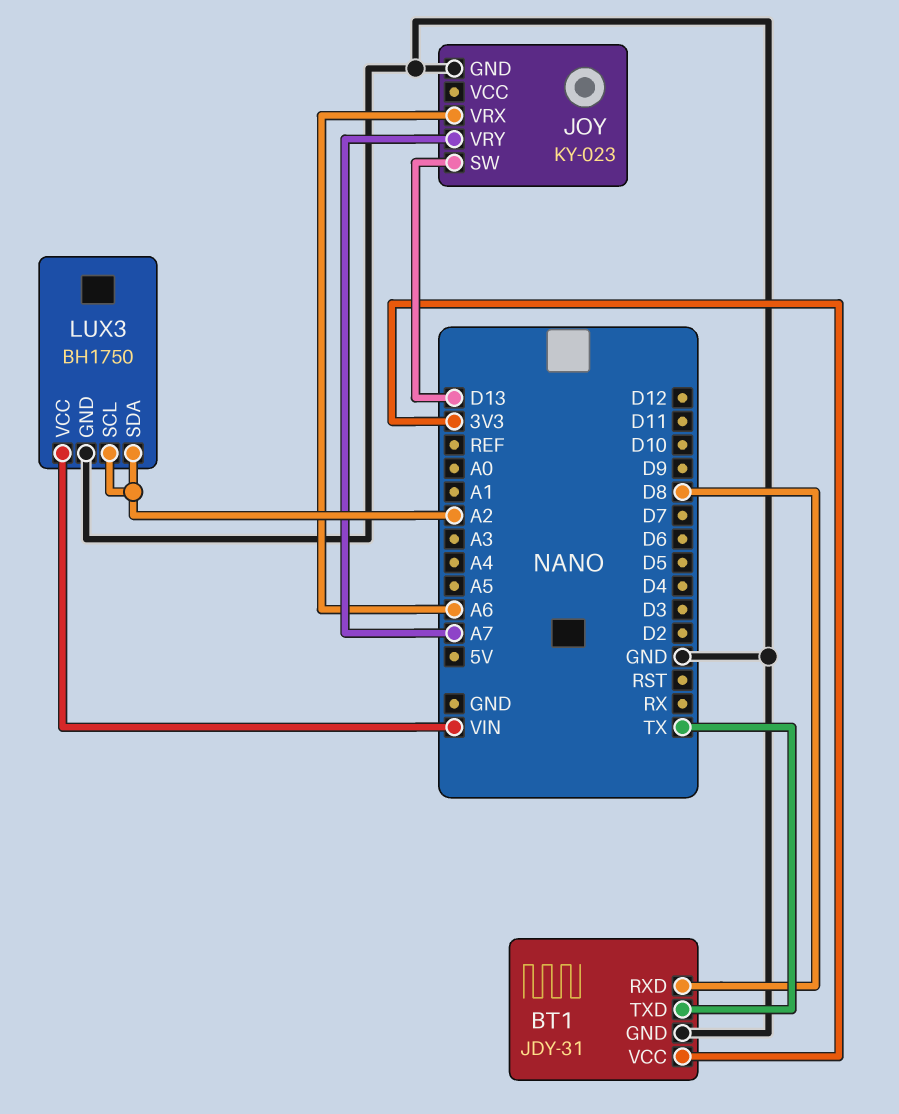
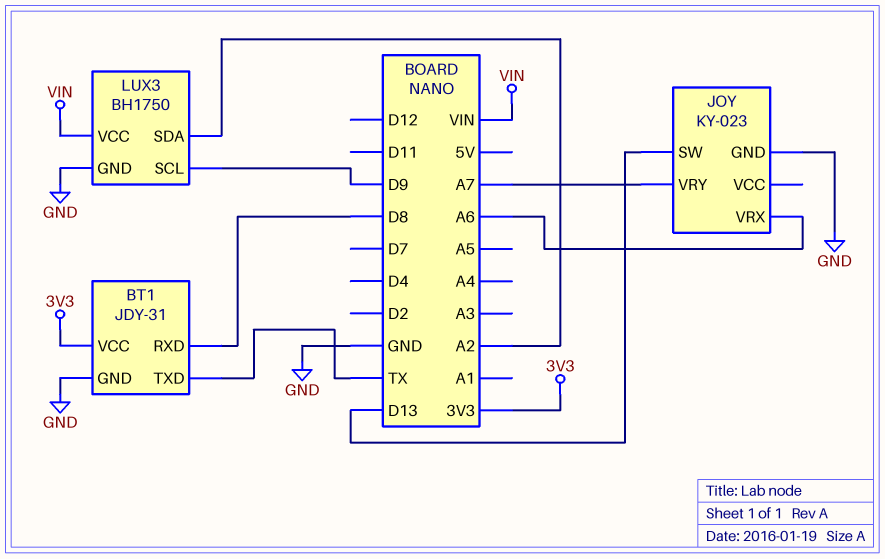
LUX3 pin SCL: A2 -> D9

